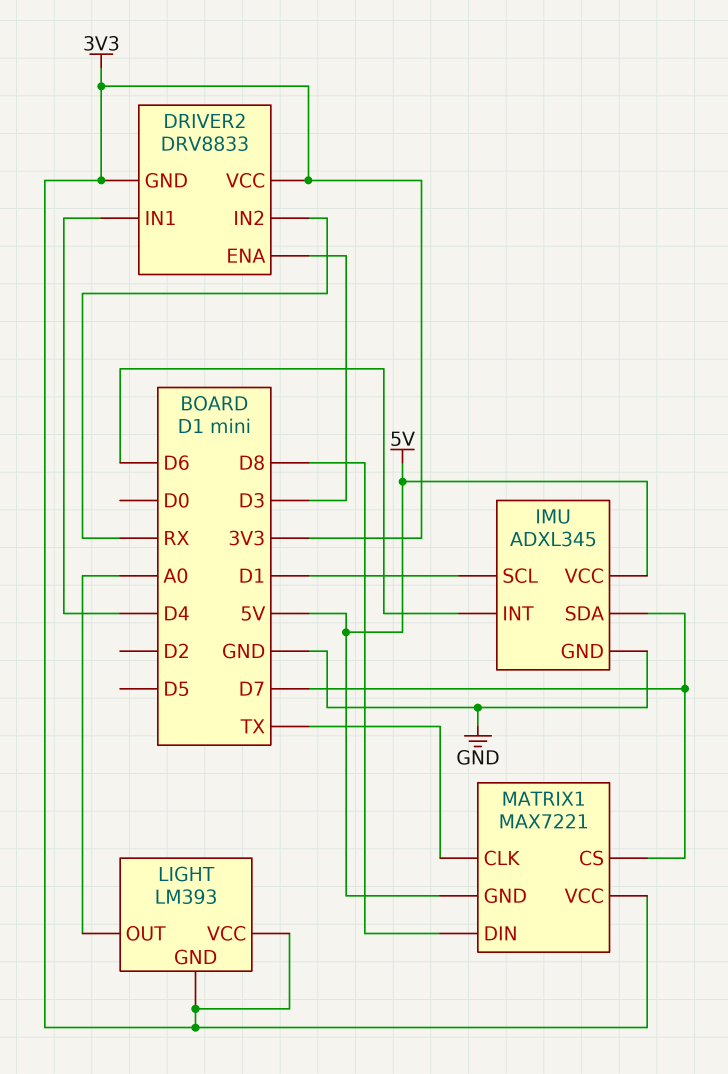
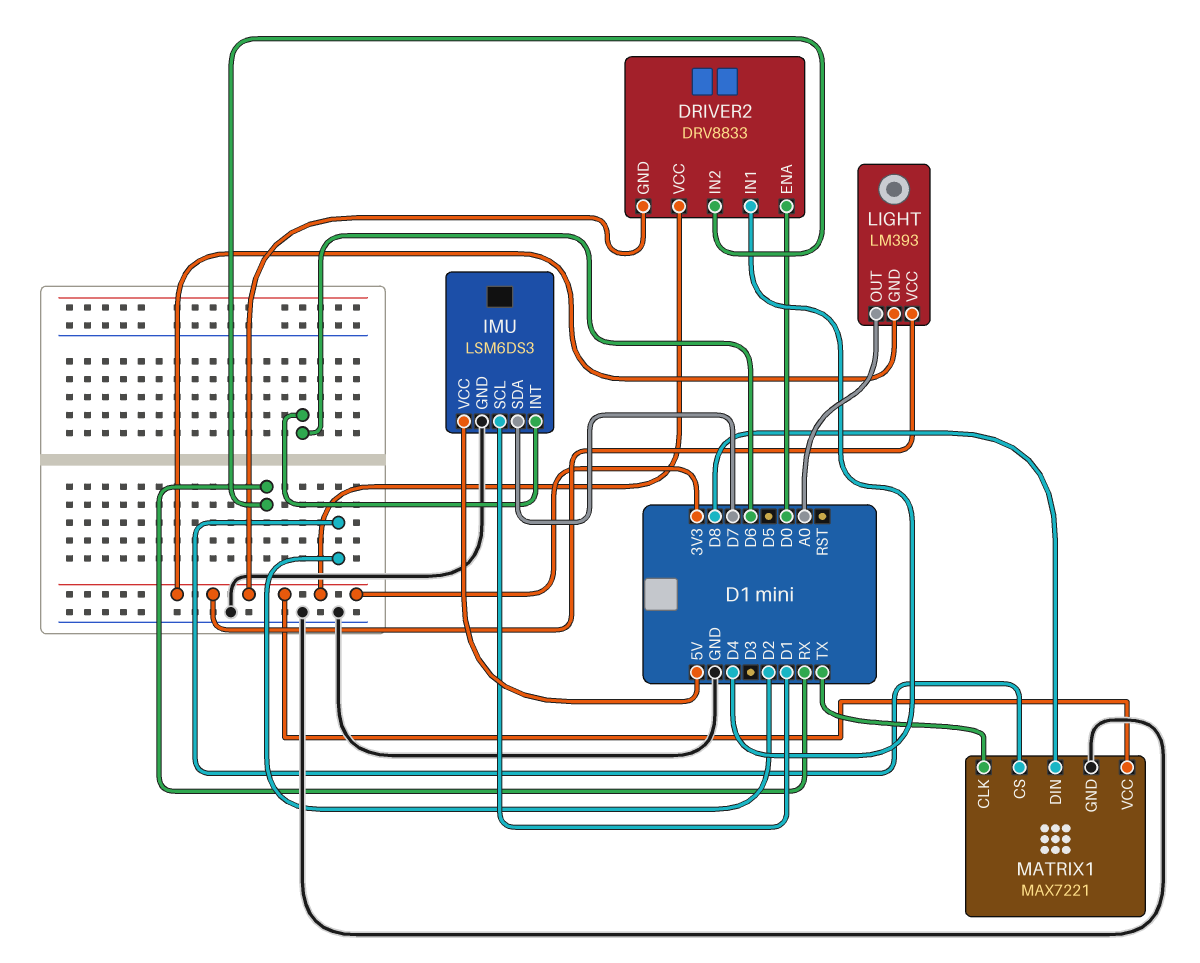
DRIVER2 pin ENA: D3 -> D0
IMU: ADXL345 -> LSM6DS3
MATRIX1 pin CS: D7 -> D2
MATRIX1 pin GND: 5V -> GND

